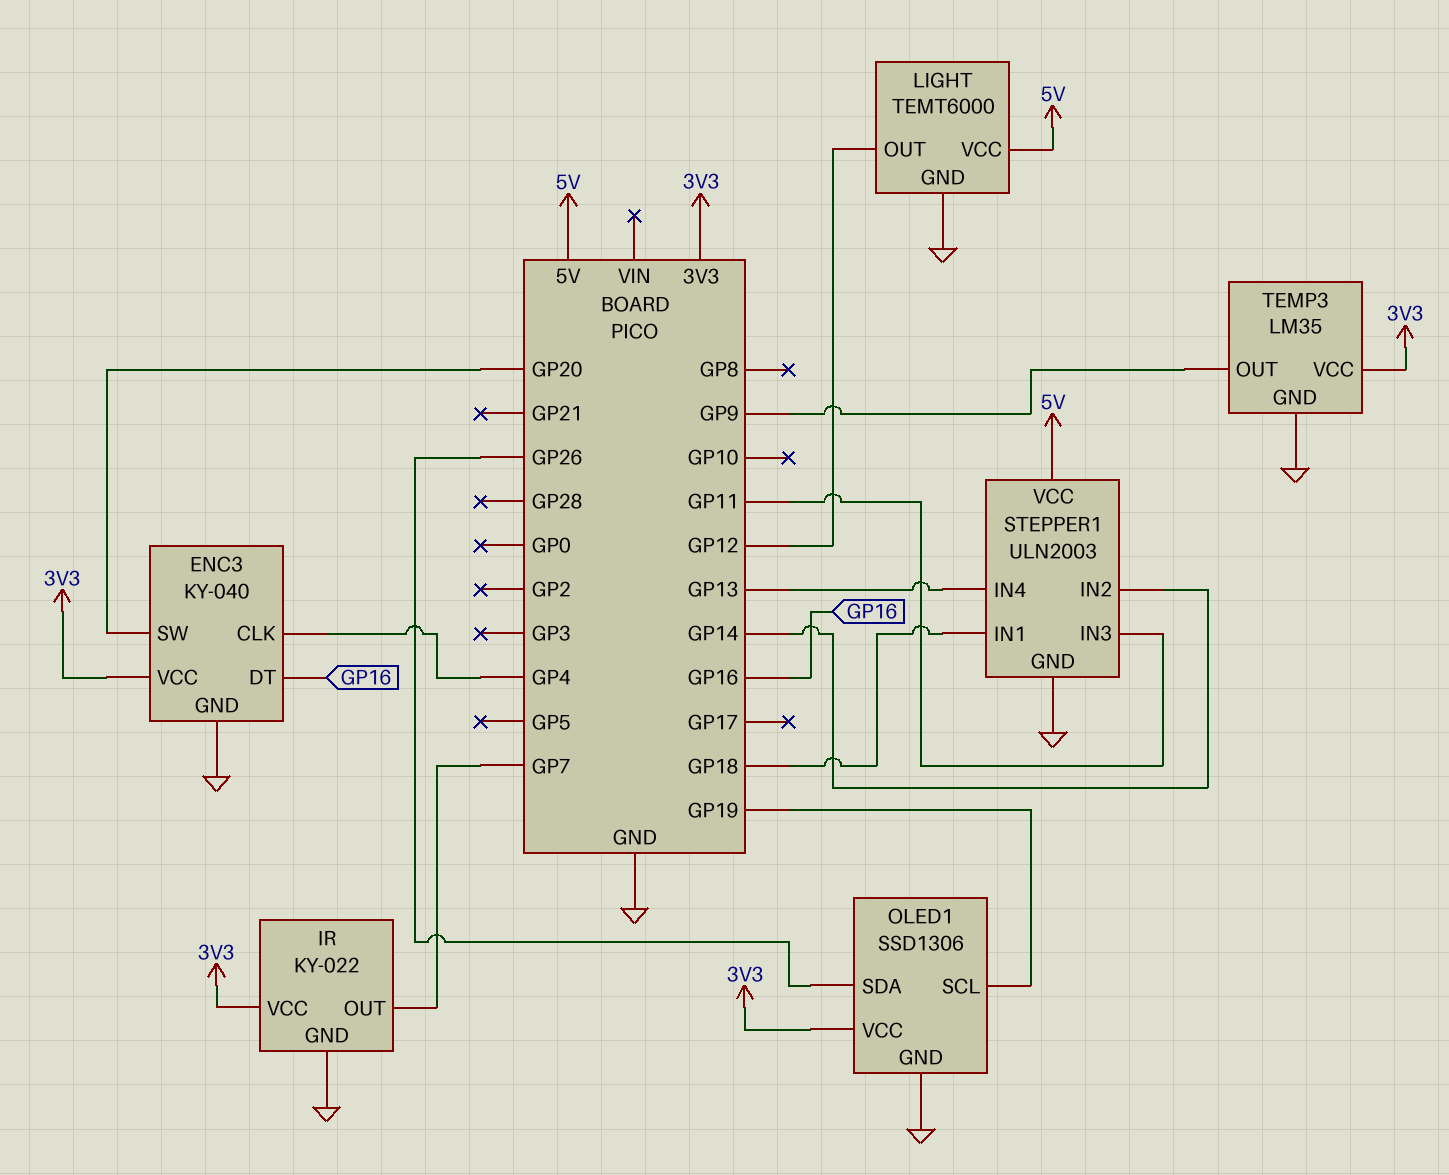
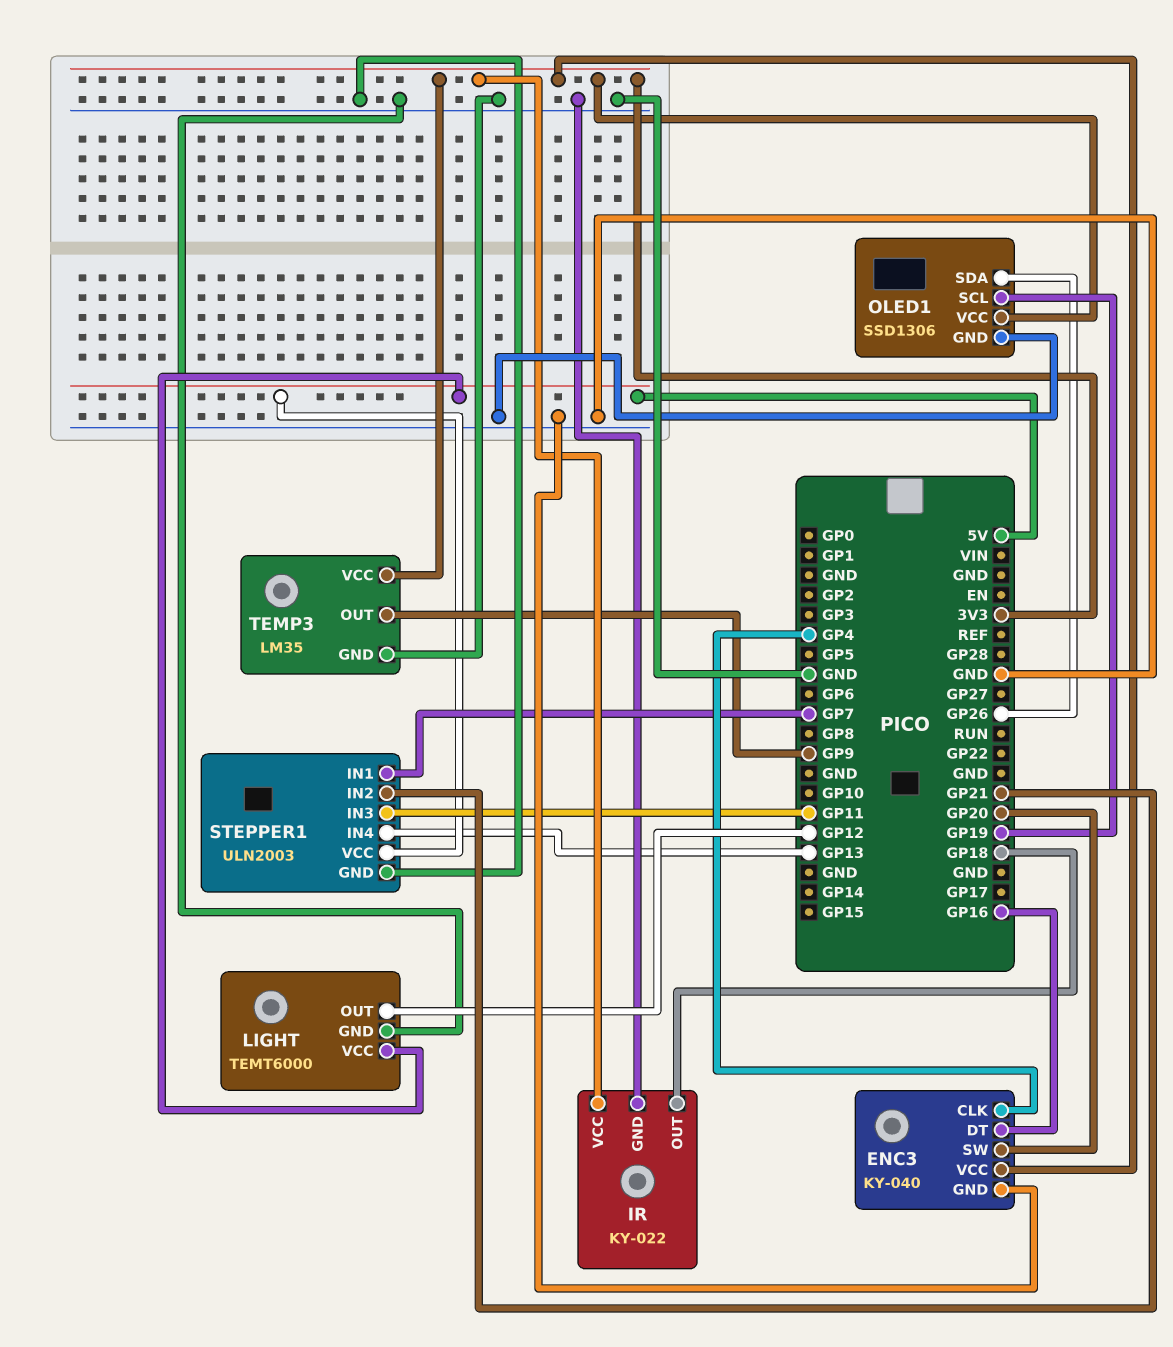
IR pin OUT: GP7 -> GP18
STEPPER1 pin IN1: GP18 -> GP7
STEPPER1 pin IN2: GP14 -> GP21

